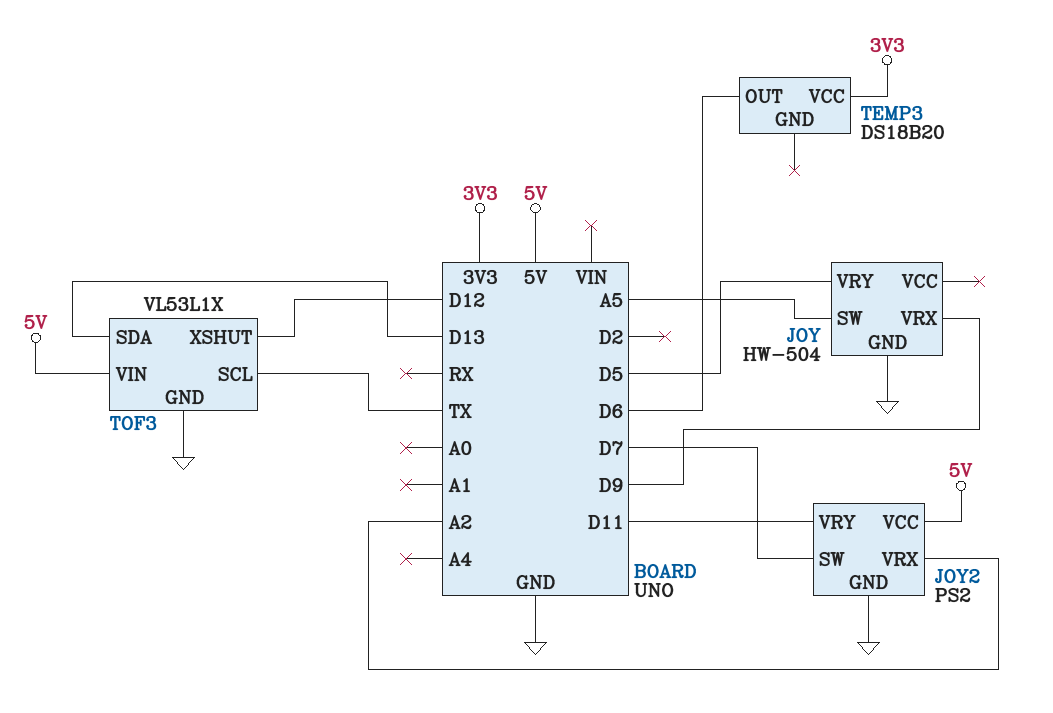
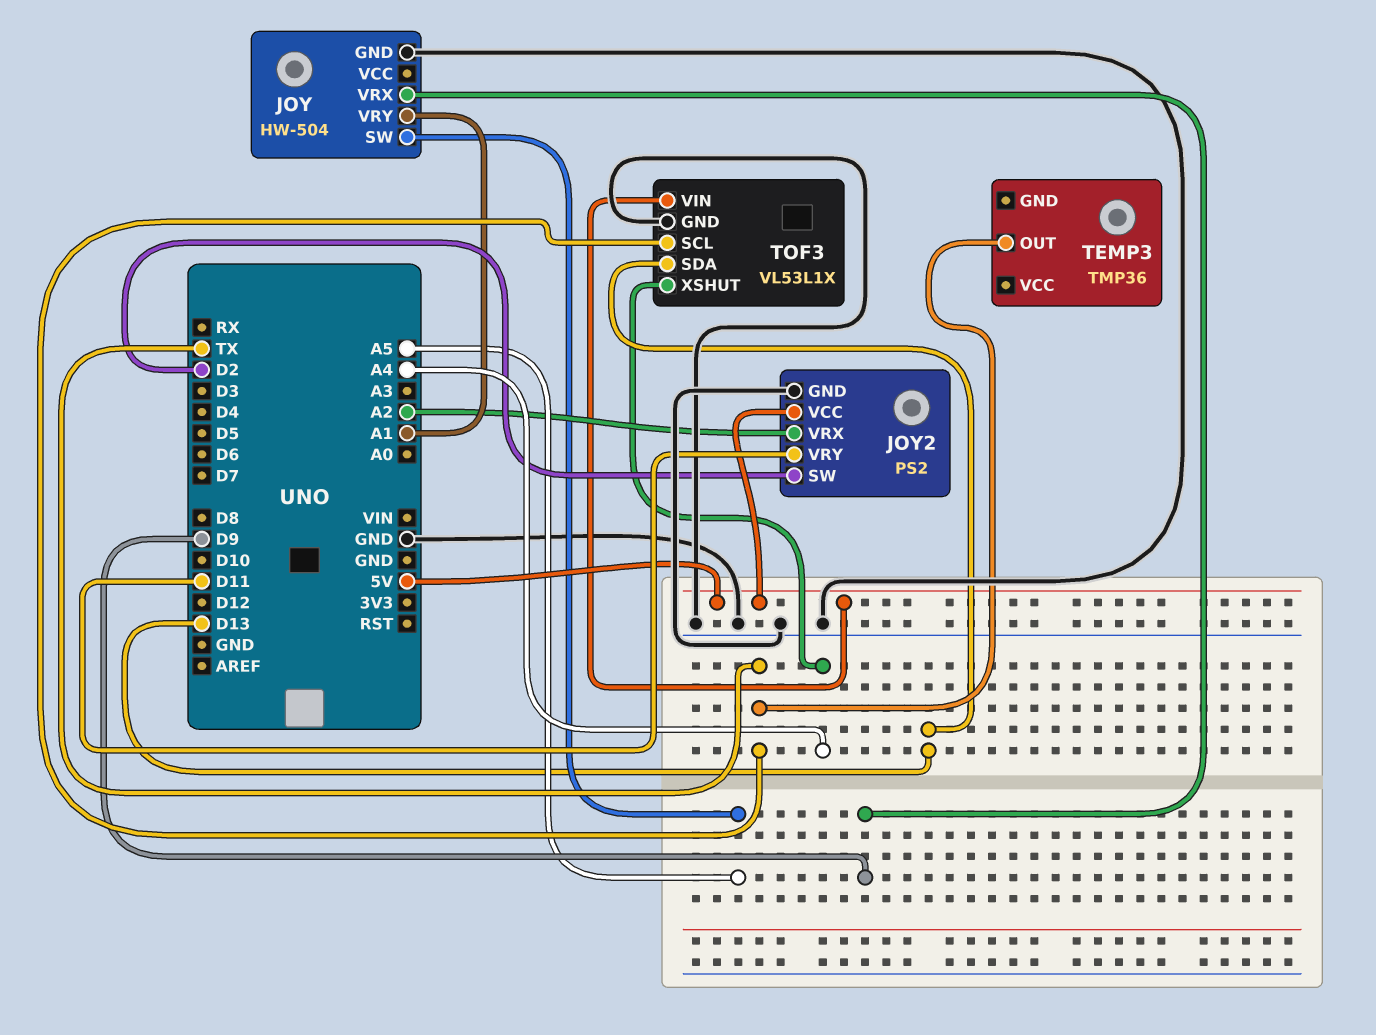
JOY pin VRY: D5 -> A1
JOY2 pin SW: D7 -> D2
TEMP3: DS18B20 -> TMP36
TEMP3 pin OUT: D6 -> TX
TEMP3 pin VCC: 3V3 -> none
TOF3 pin XSHUT: D12 -> A4

